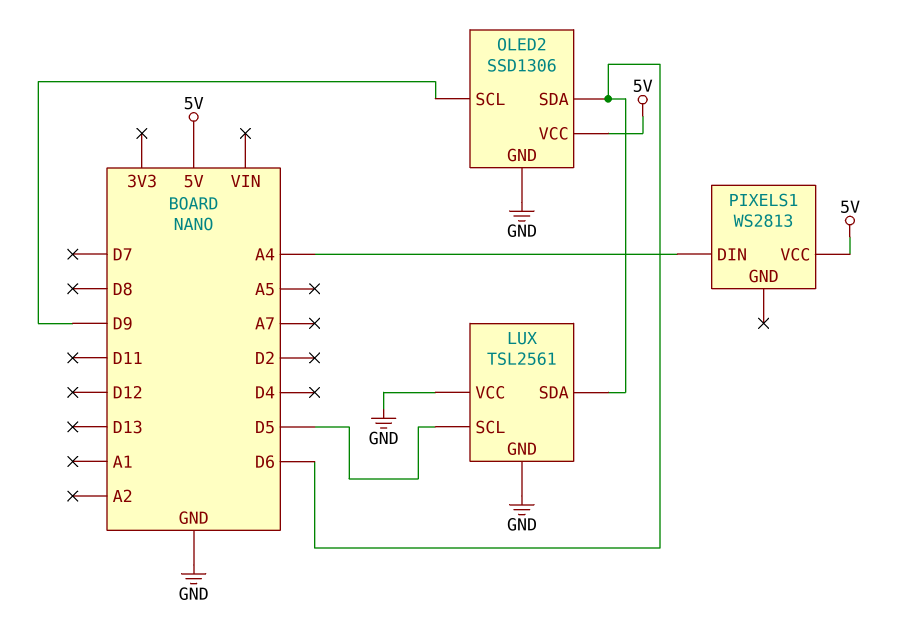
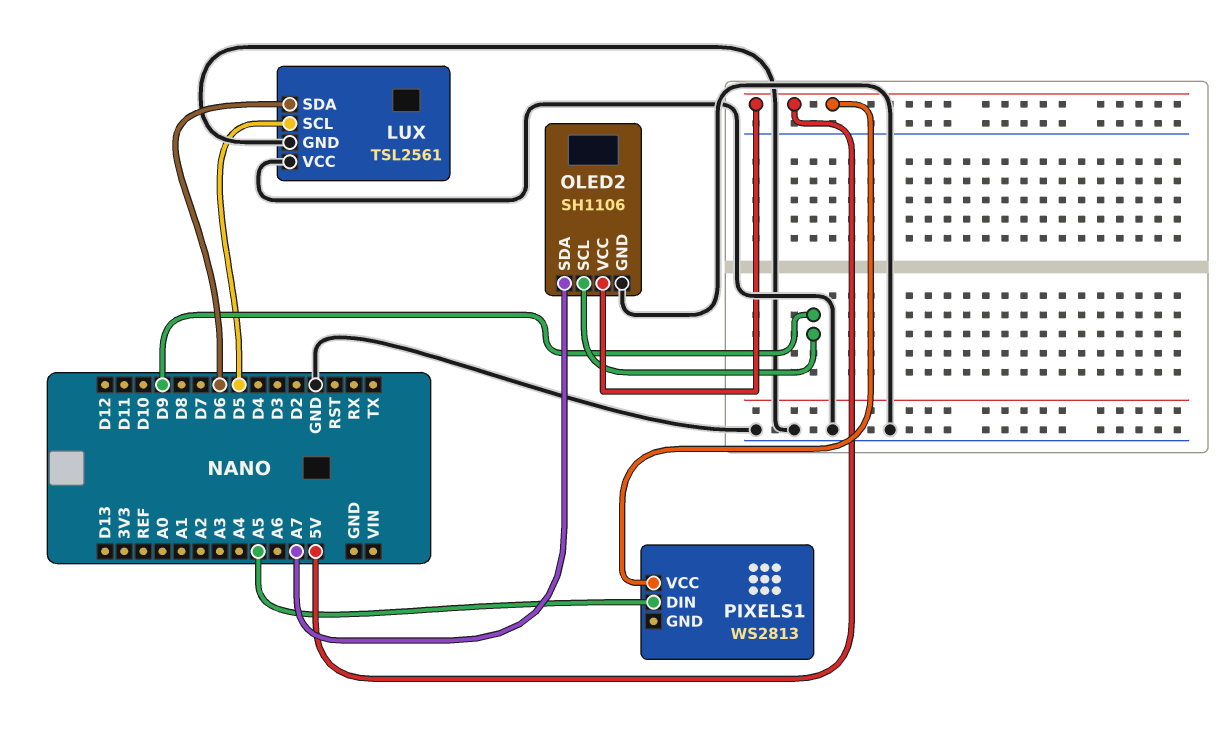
OLED2: SSD1306 -> SH1106
OLED2 pin SDA: D6 -> A7
PIXELS1 pin DIN: A4 -> A5

